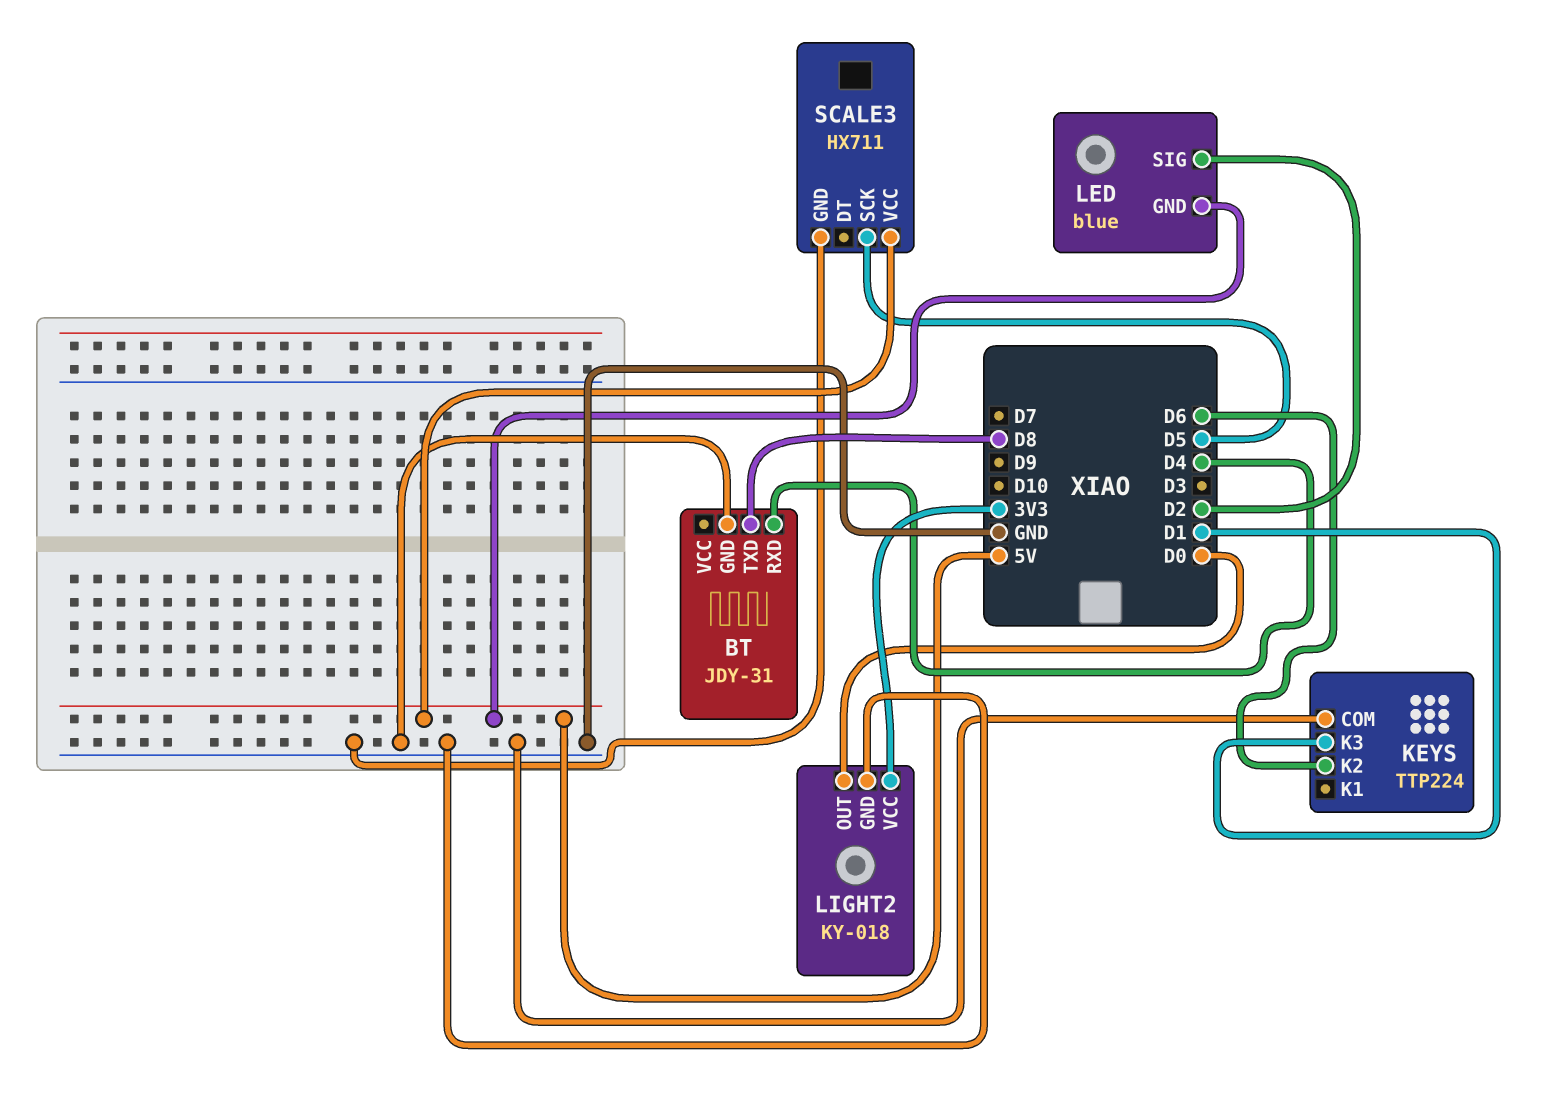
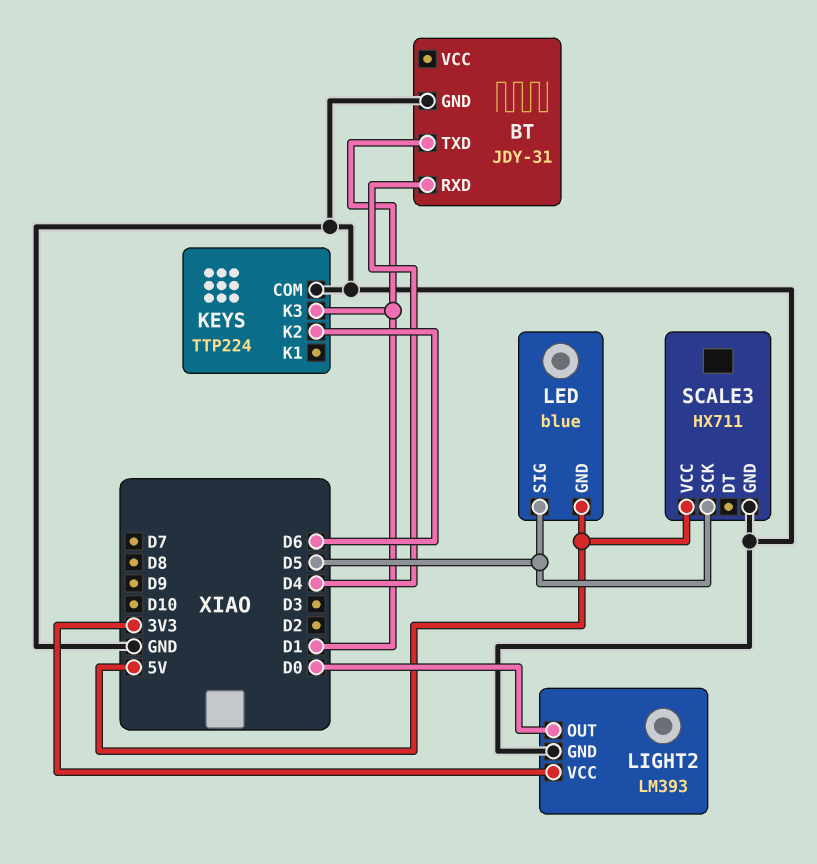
BT pin TXD: D8 -> D1
LED pin SIG: D2 -> D5
LIGHT2: KY-018 -> LM393

